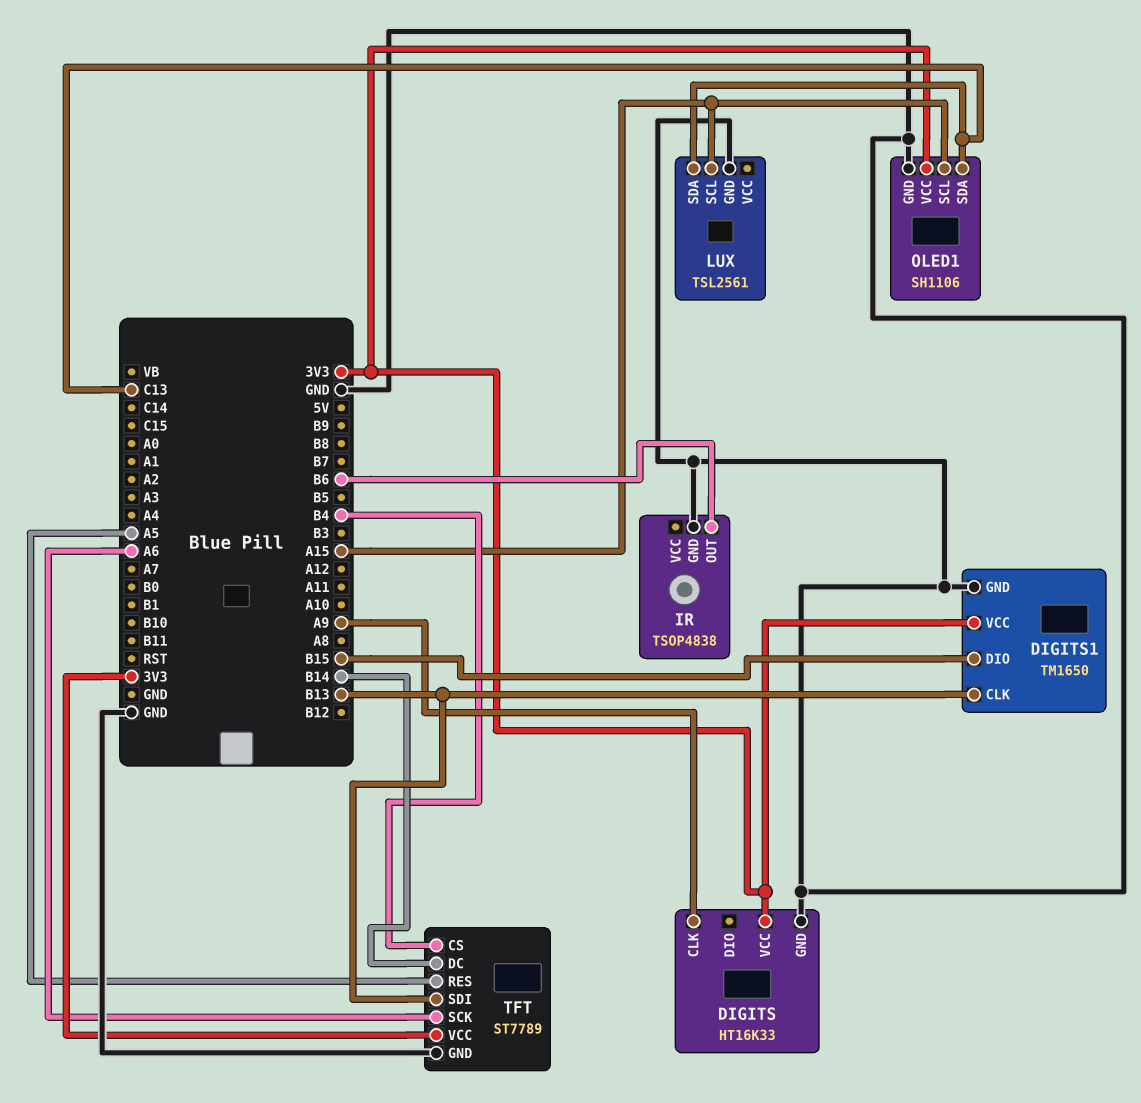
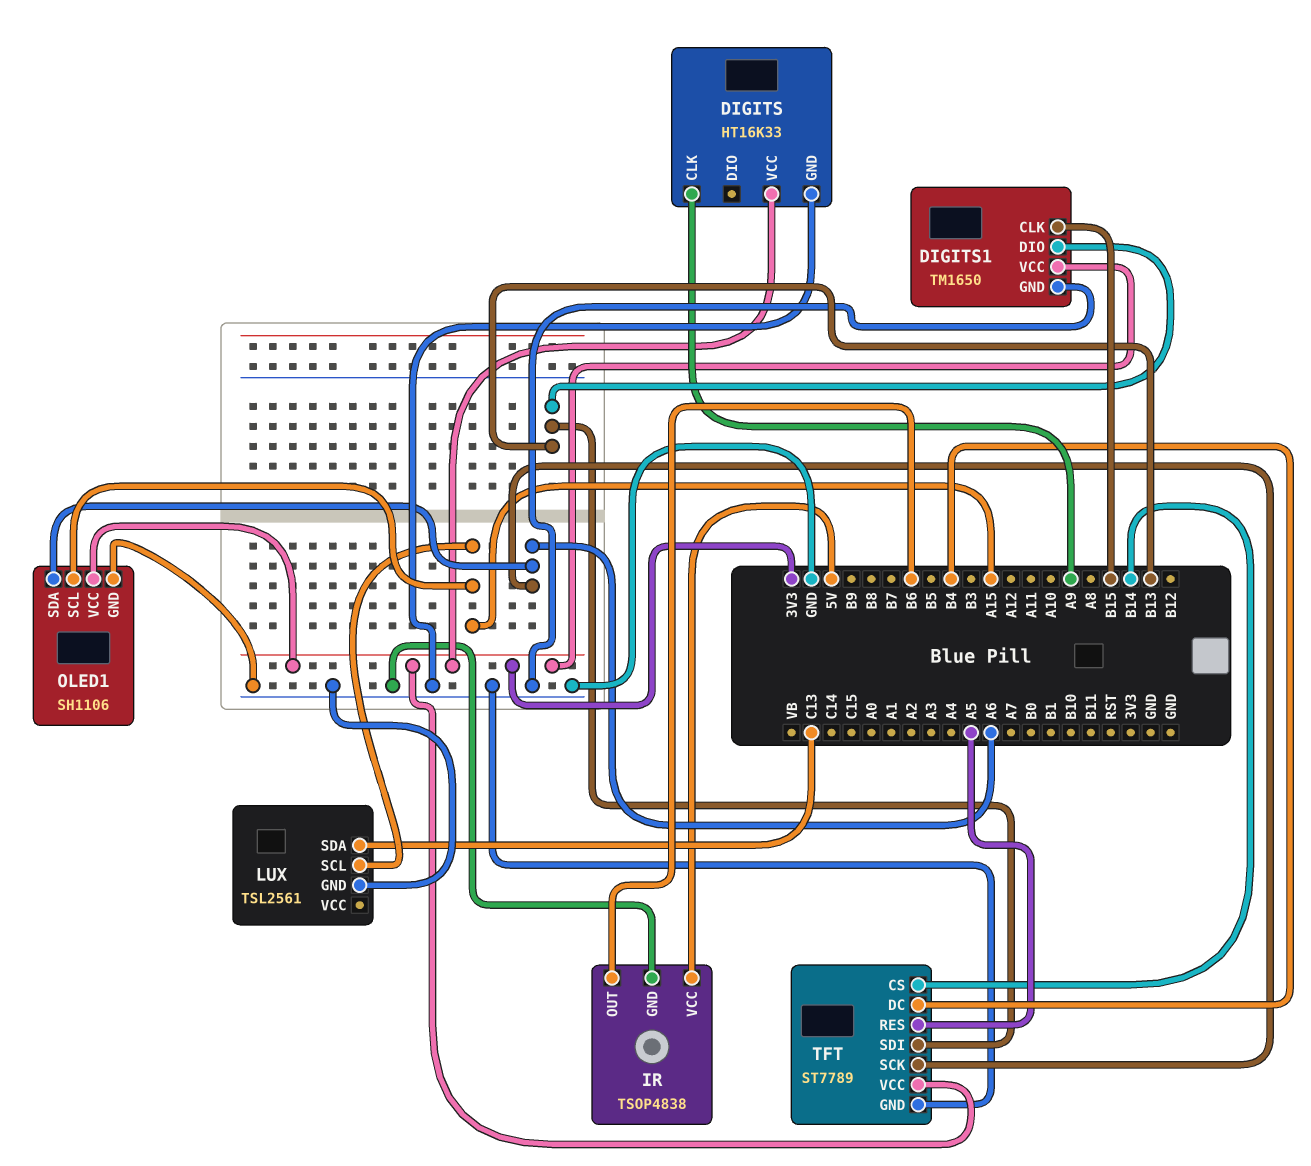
DIGITS1 pin CLK: B13 -> B15
DIGITS1 pin DIO: B15 -> B13
IR pin VCC: none -> 5V
OLED1 pin SDA: C13 -> A6
TFT pin CS: B4 -> B14
TFT pin DC: B14 -> B4

